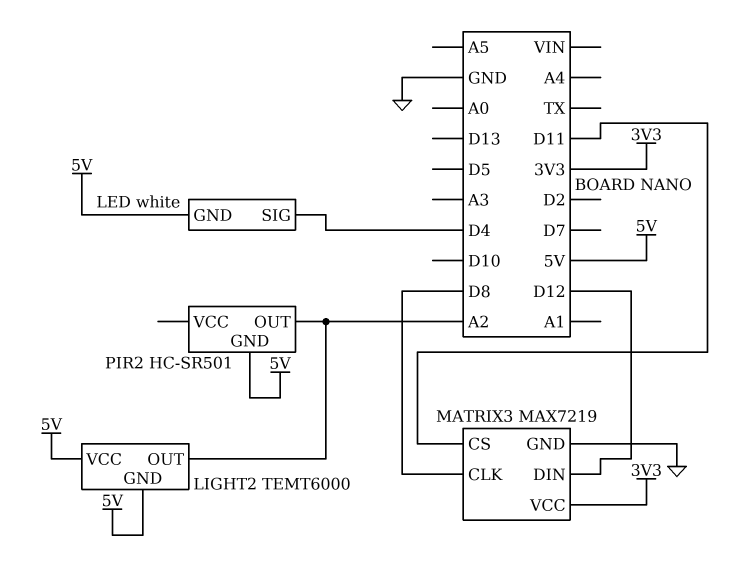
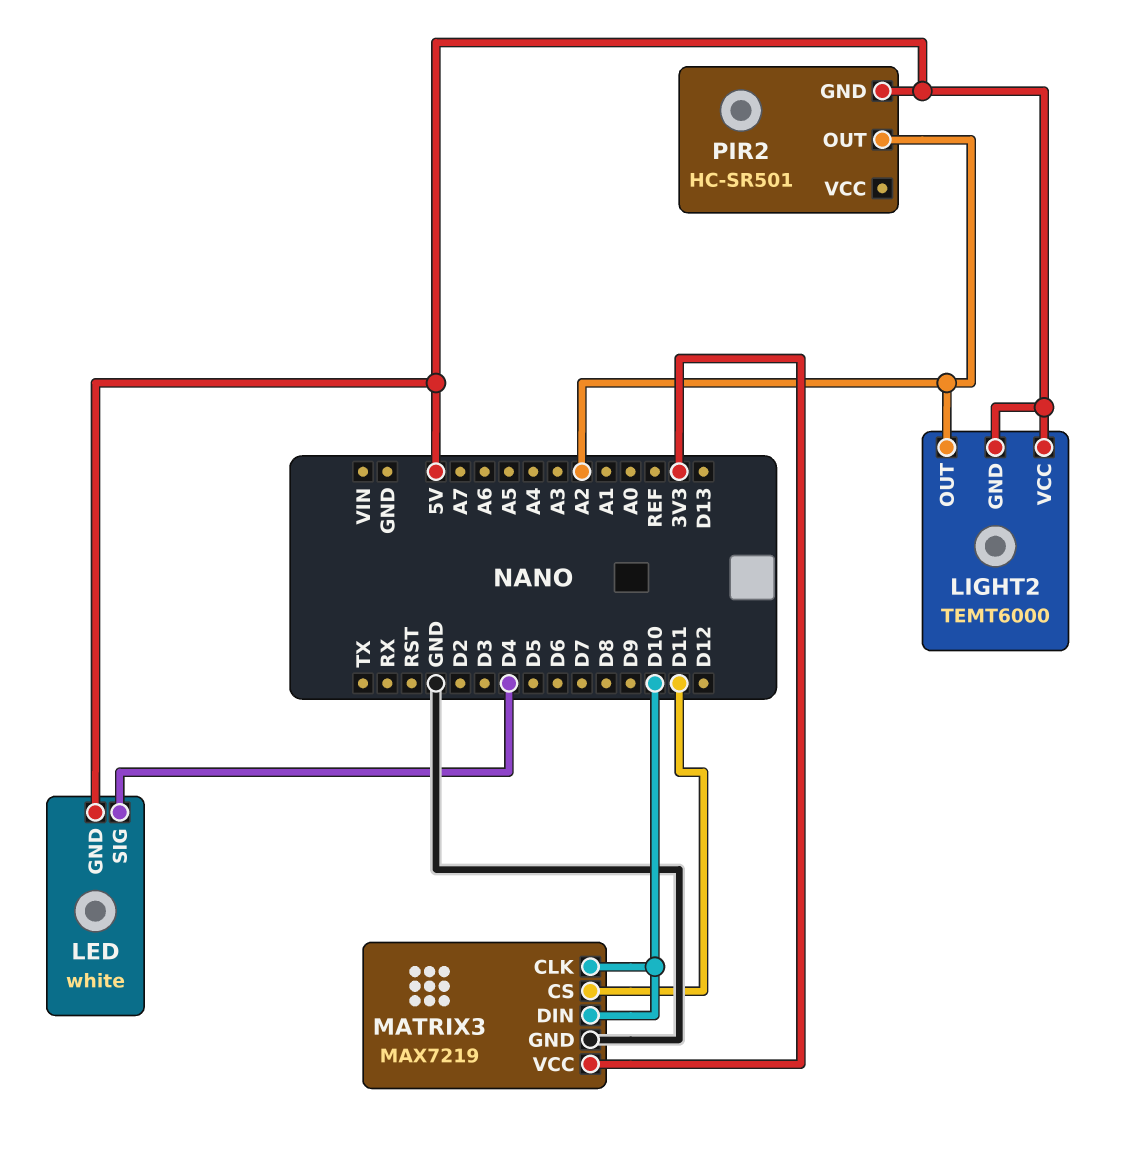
MATRIX3 pin CLK: D8 -> D10
MATRIX3 pin DIN: D12 -> D10

